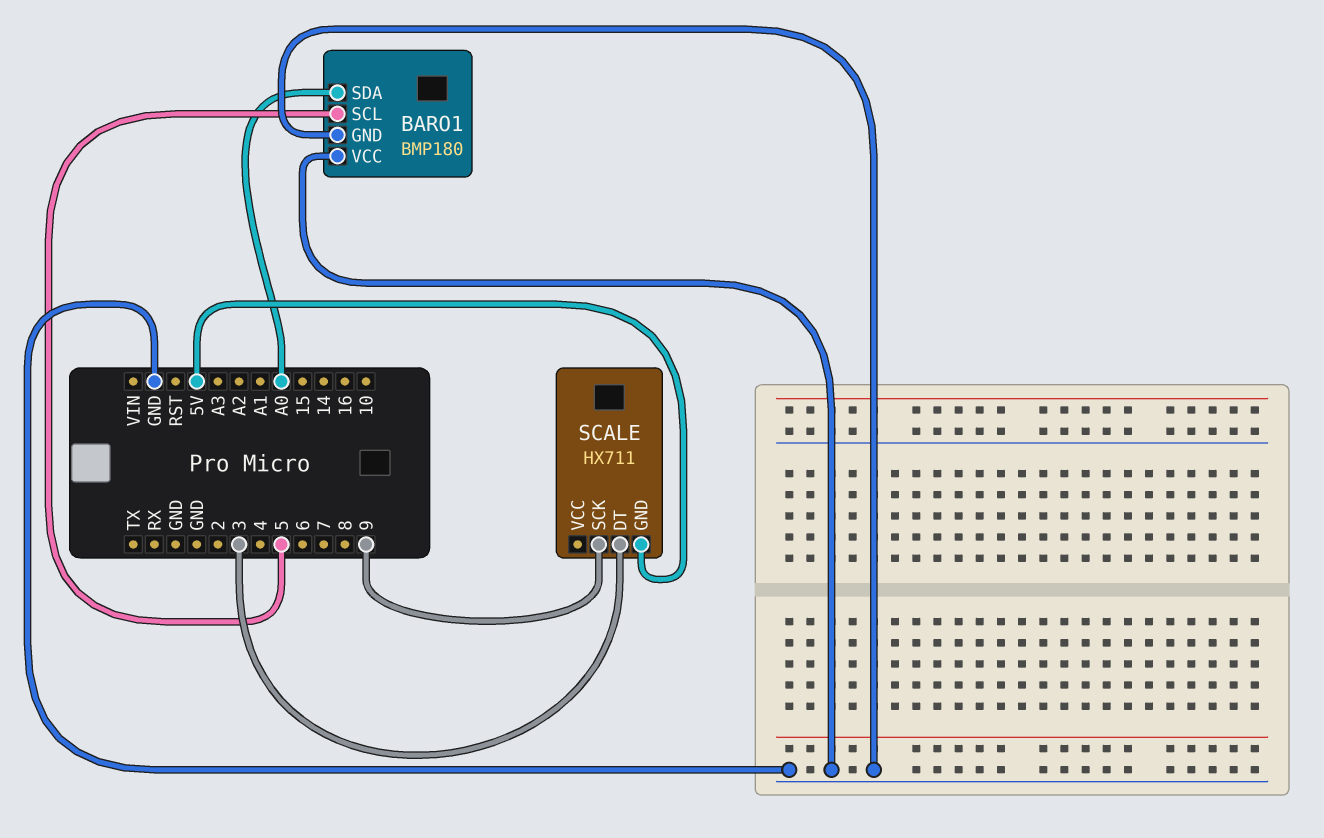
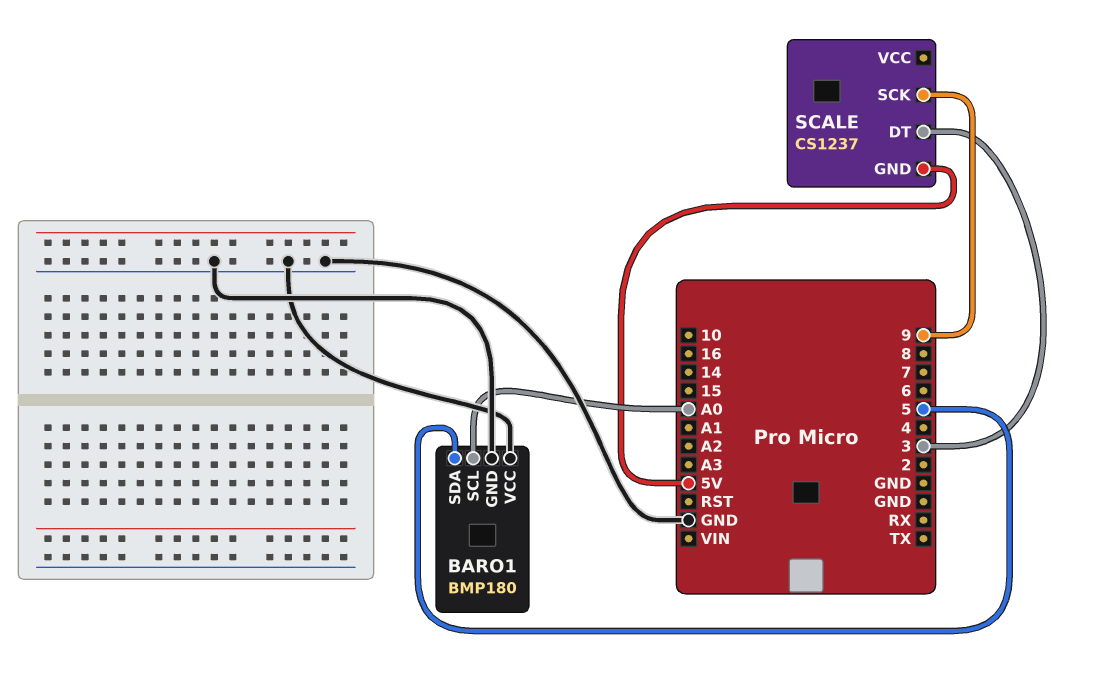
BARO1 pin SCL: 5 -> A0
BARO1 pin SDA: A0 -> 5
SCALE: HX711 -> CS1237

